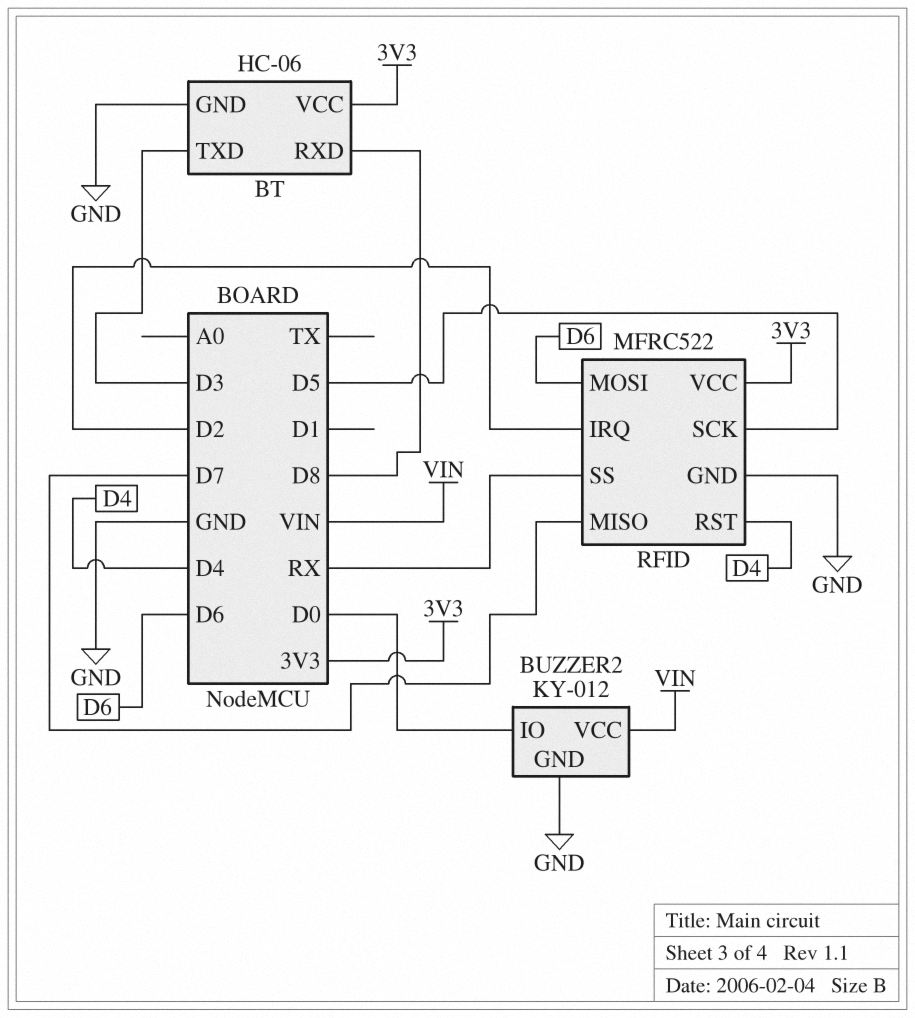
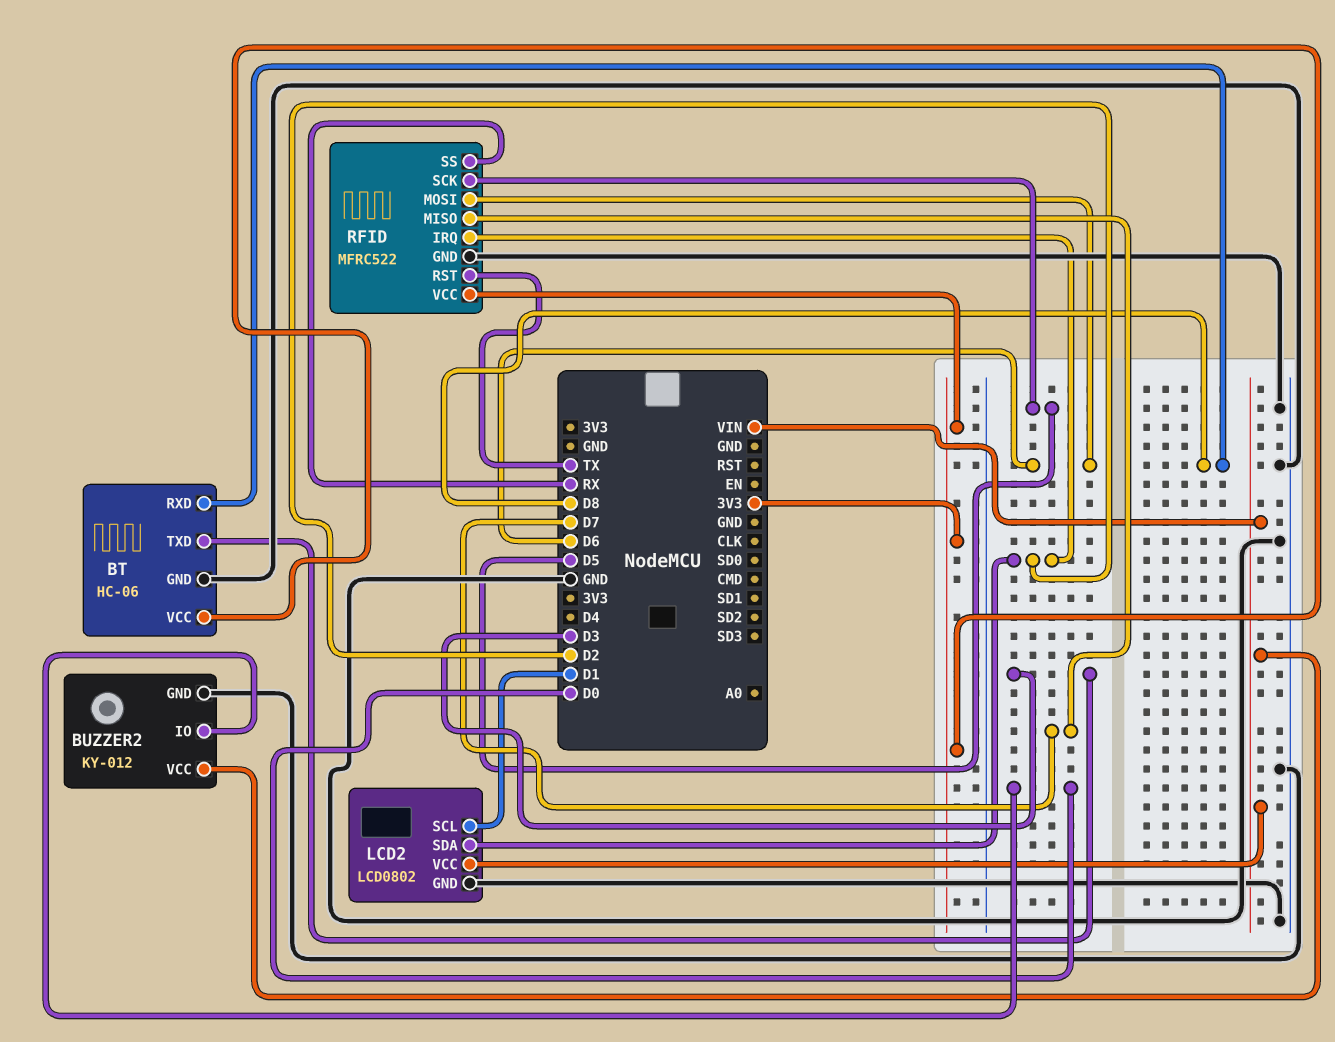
LCD2: none -> LCD0802
LCD2 pin GND: none -> GND
LCD2 pin SCL: none -> D1
LCD2 pin SDA: none -> D2
LCD2 pin VCC: none -> VIN
RFID pin RST: D4 -> TX

